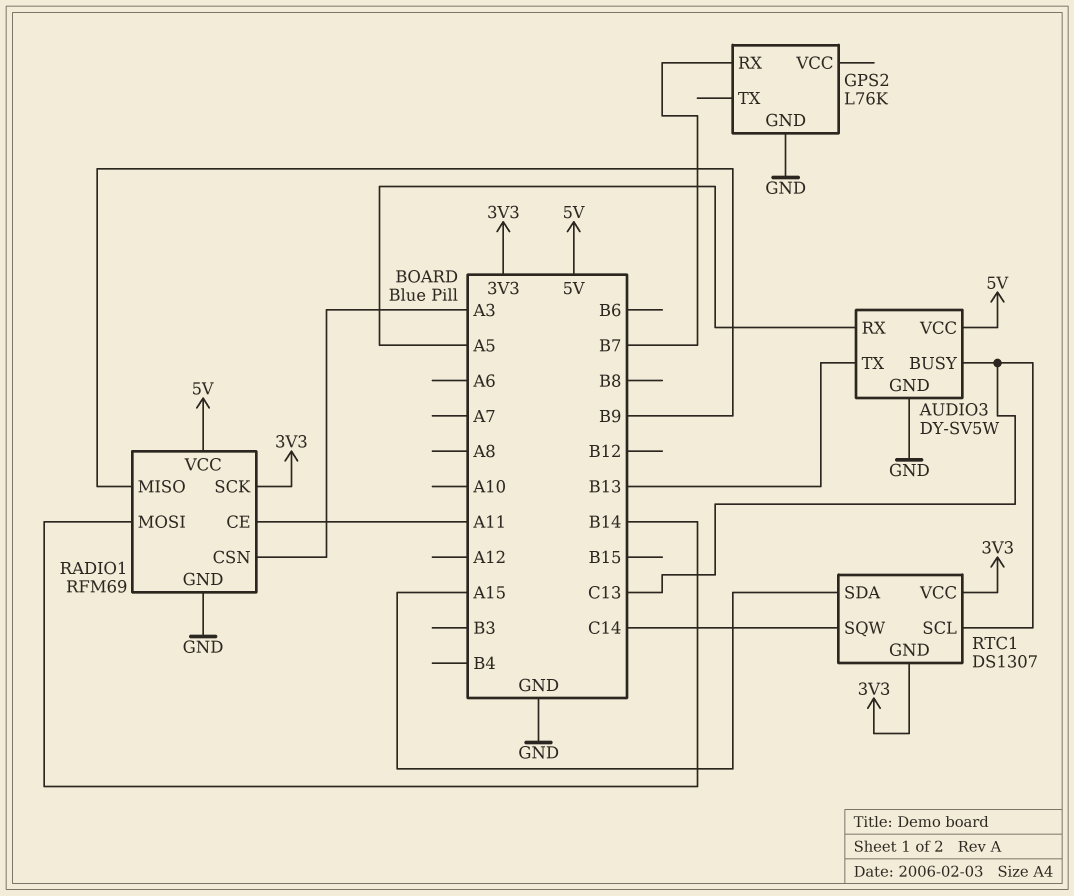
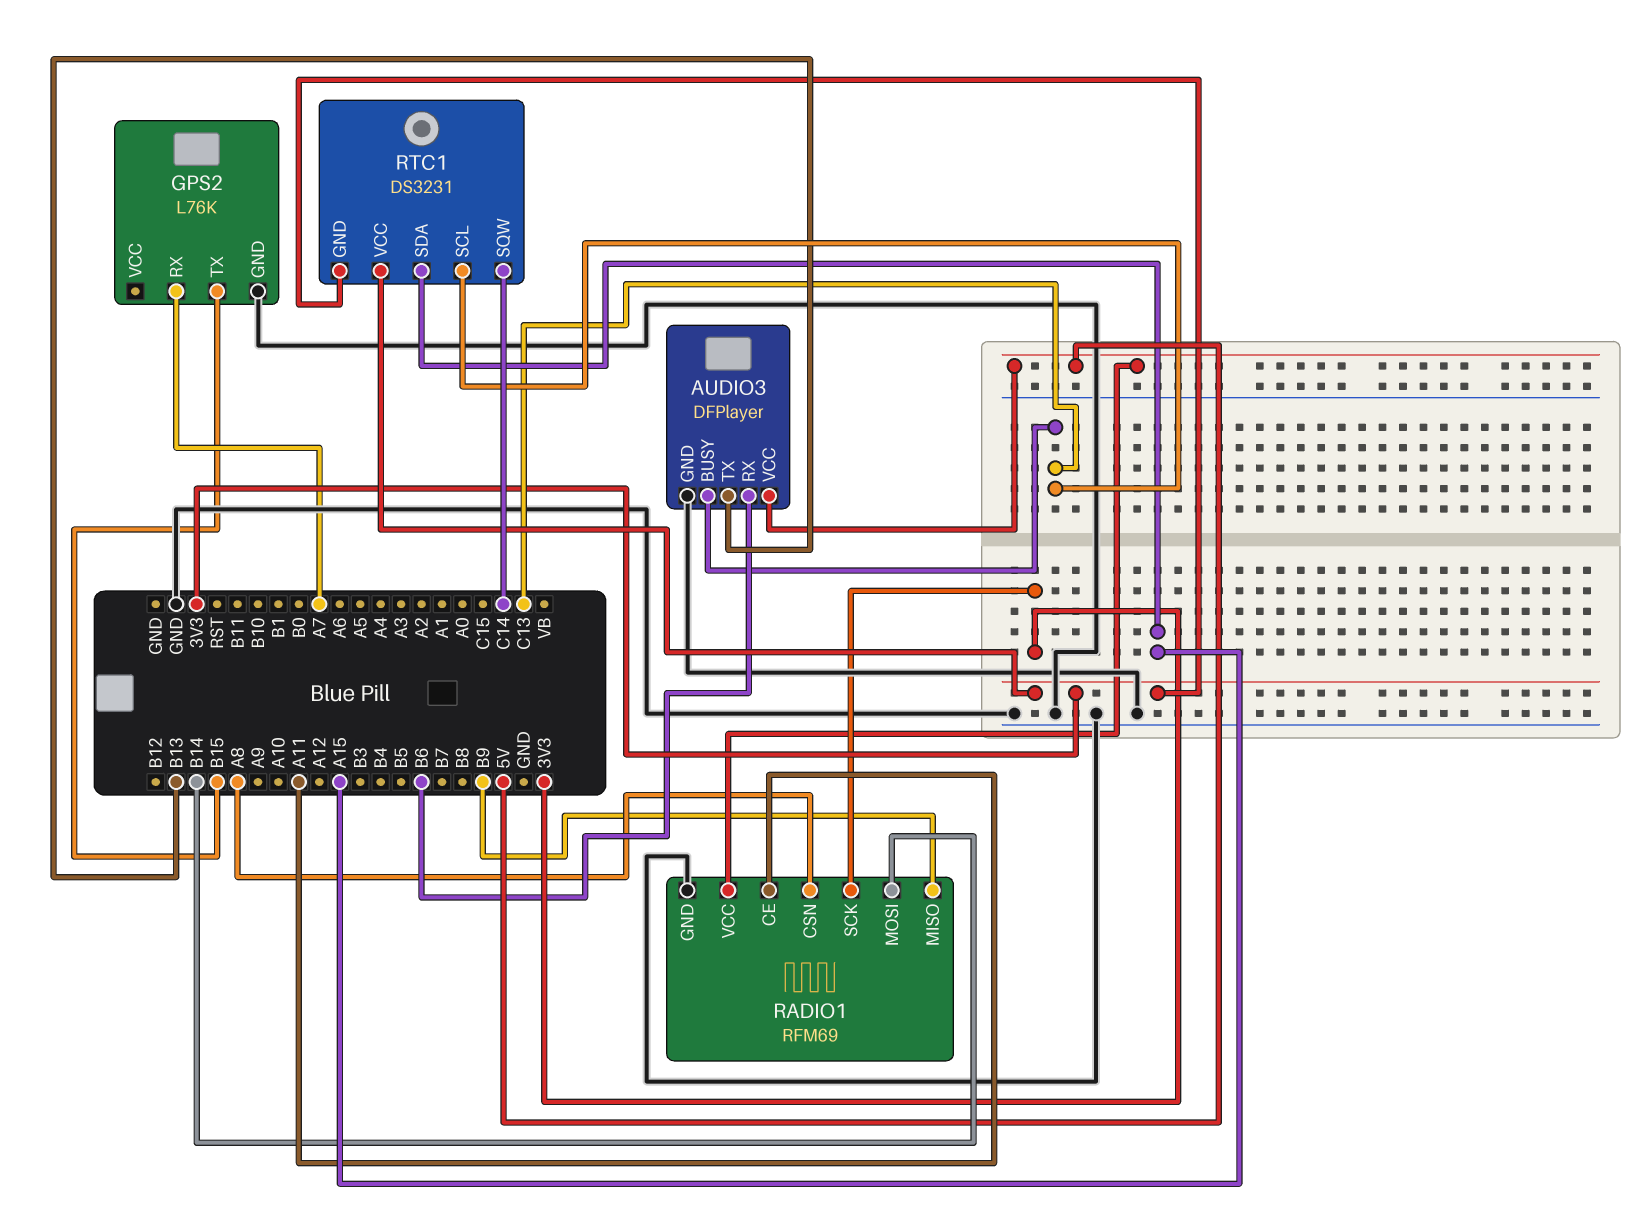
AUDIO3: DY-SV5W -> DFPlayer
AUDIO3 pin RX: A5 -> B6
GPS2 pin RX: B7 -> A7
GPS2 pin TX: none -> B15
RADIO1 pin CSN: A3 -> A8
RTC1: DS1307 -> DS3231

